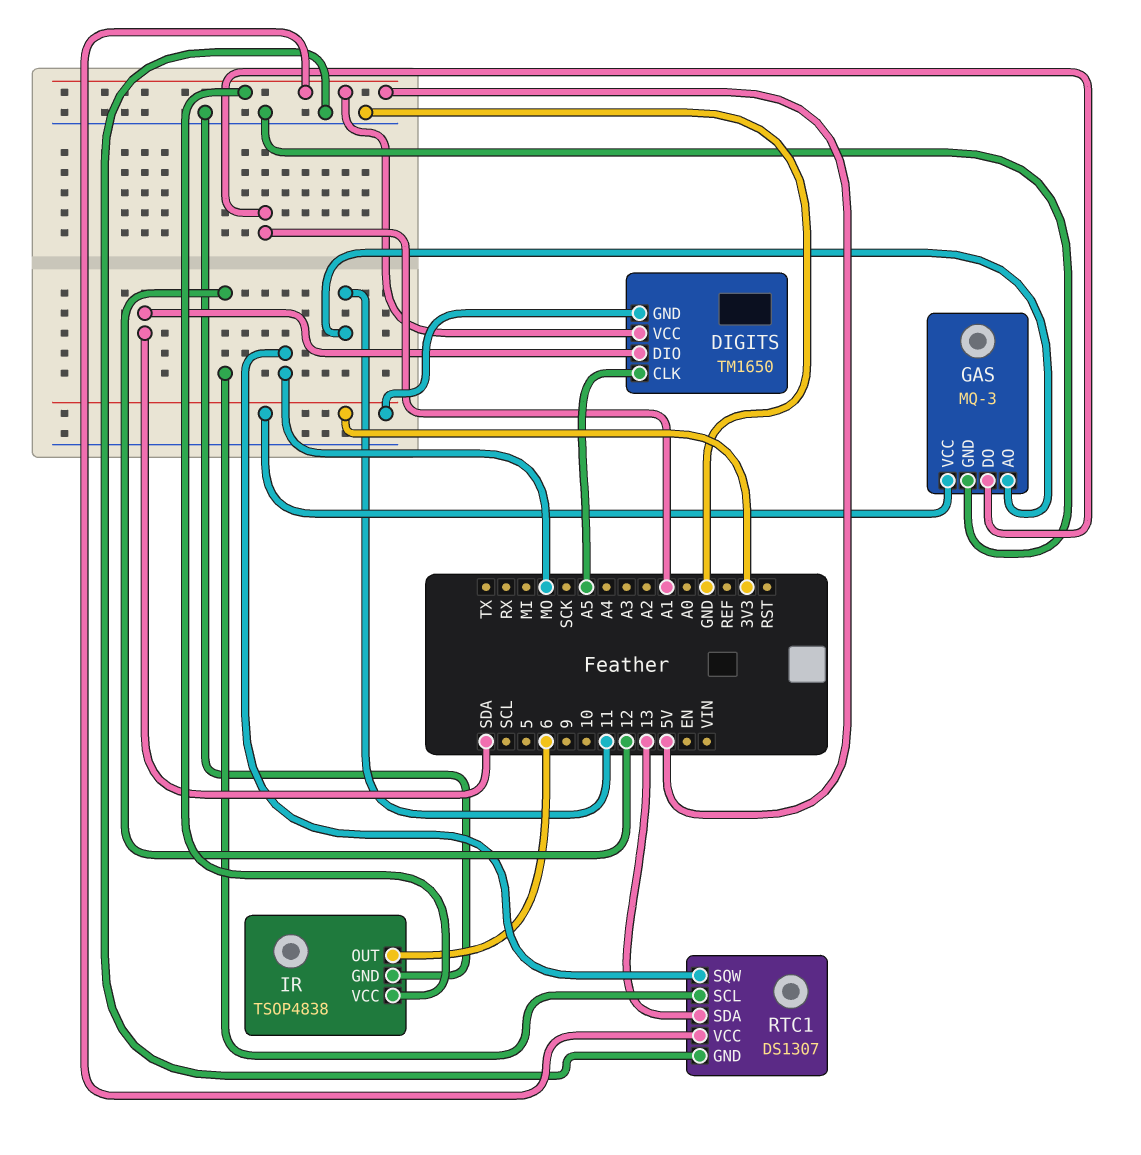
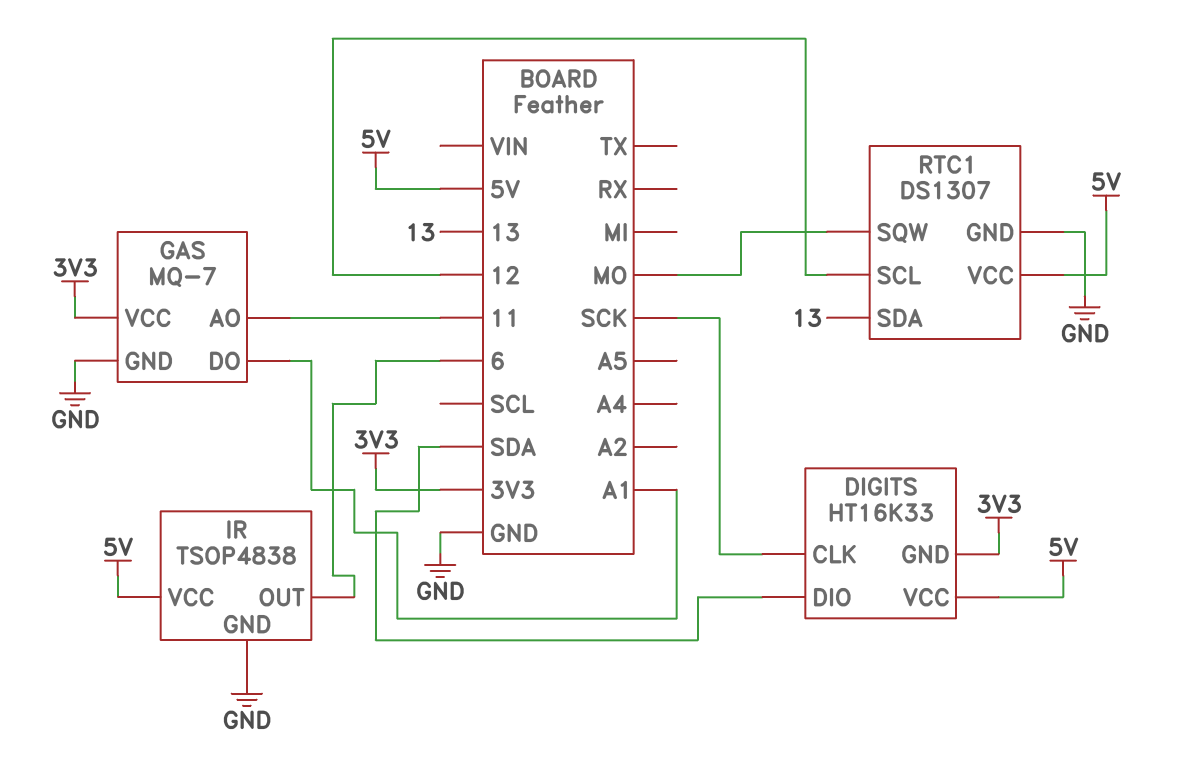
DIGITS: TM1650 -> HT16K33
DIGITS pin CLK: A5 -> SCK
GAS: MQ-3 -> MQ-7

